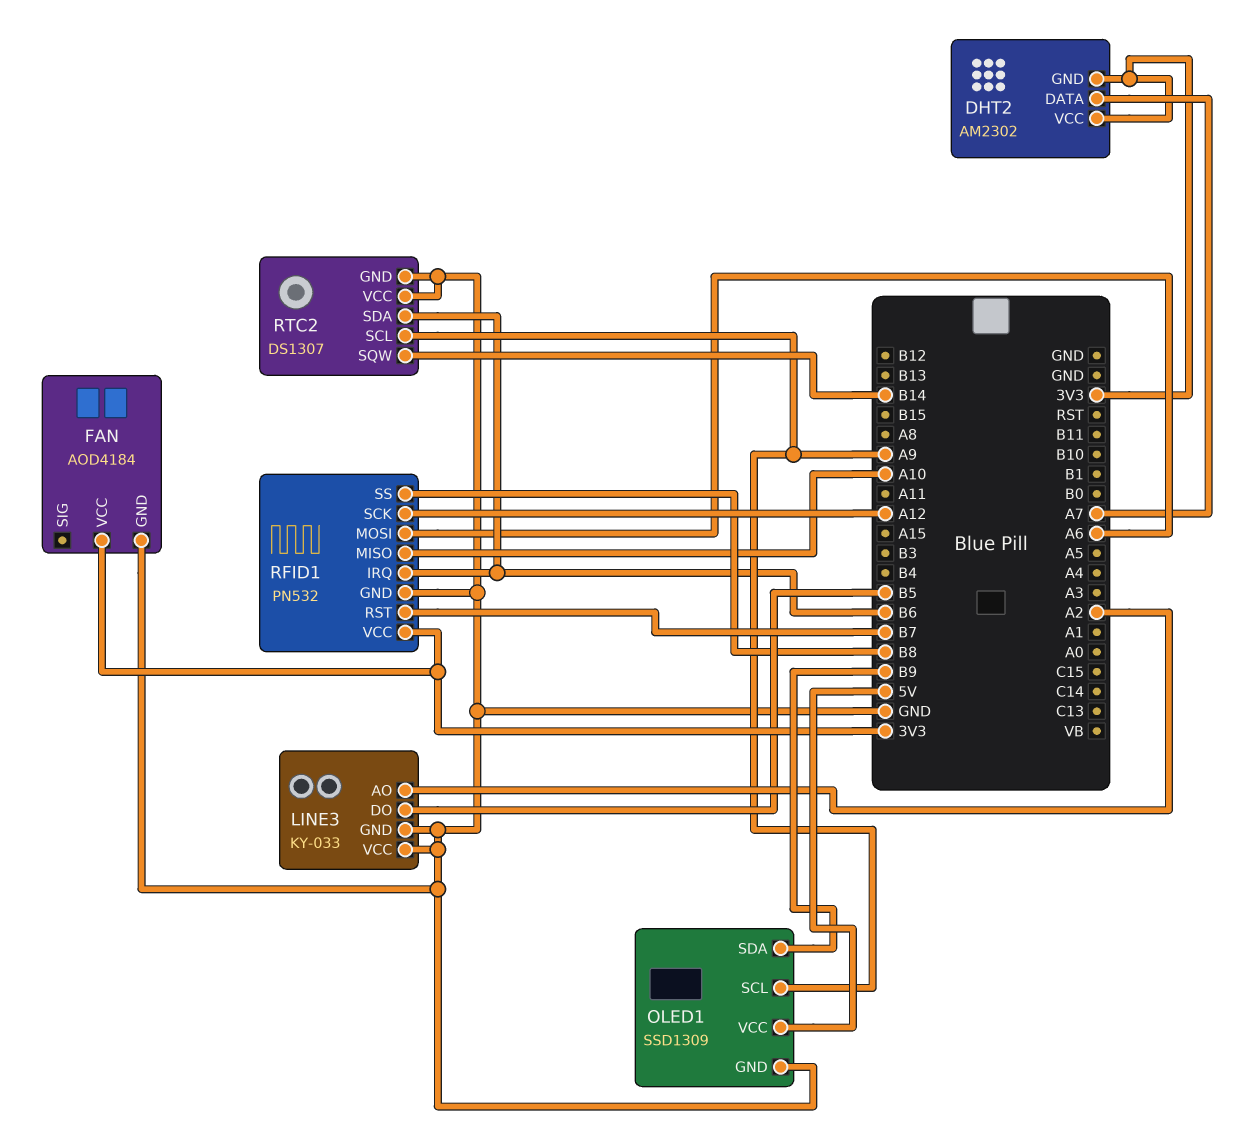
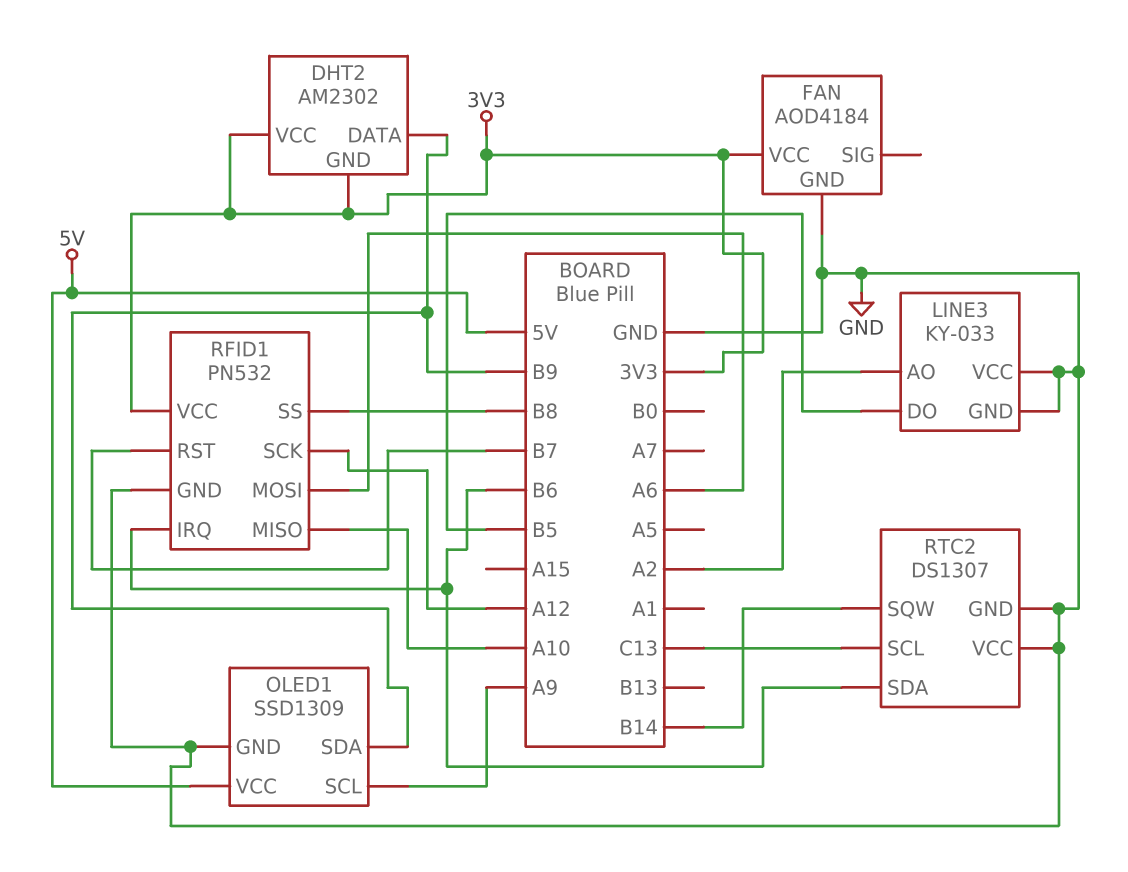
DHT2 pin DATA: A7 -> B9
RTC2 pin SCL: A9 -> C13

